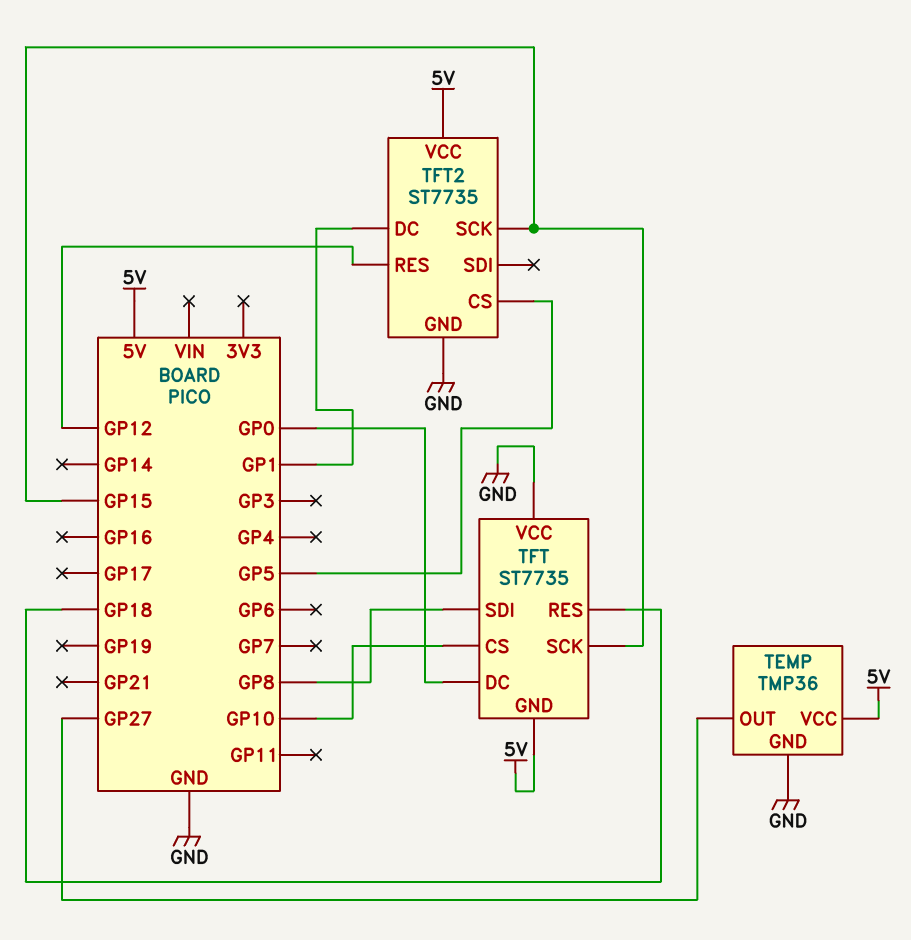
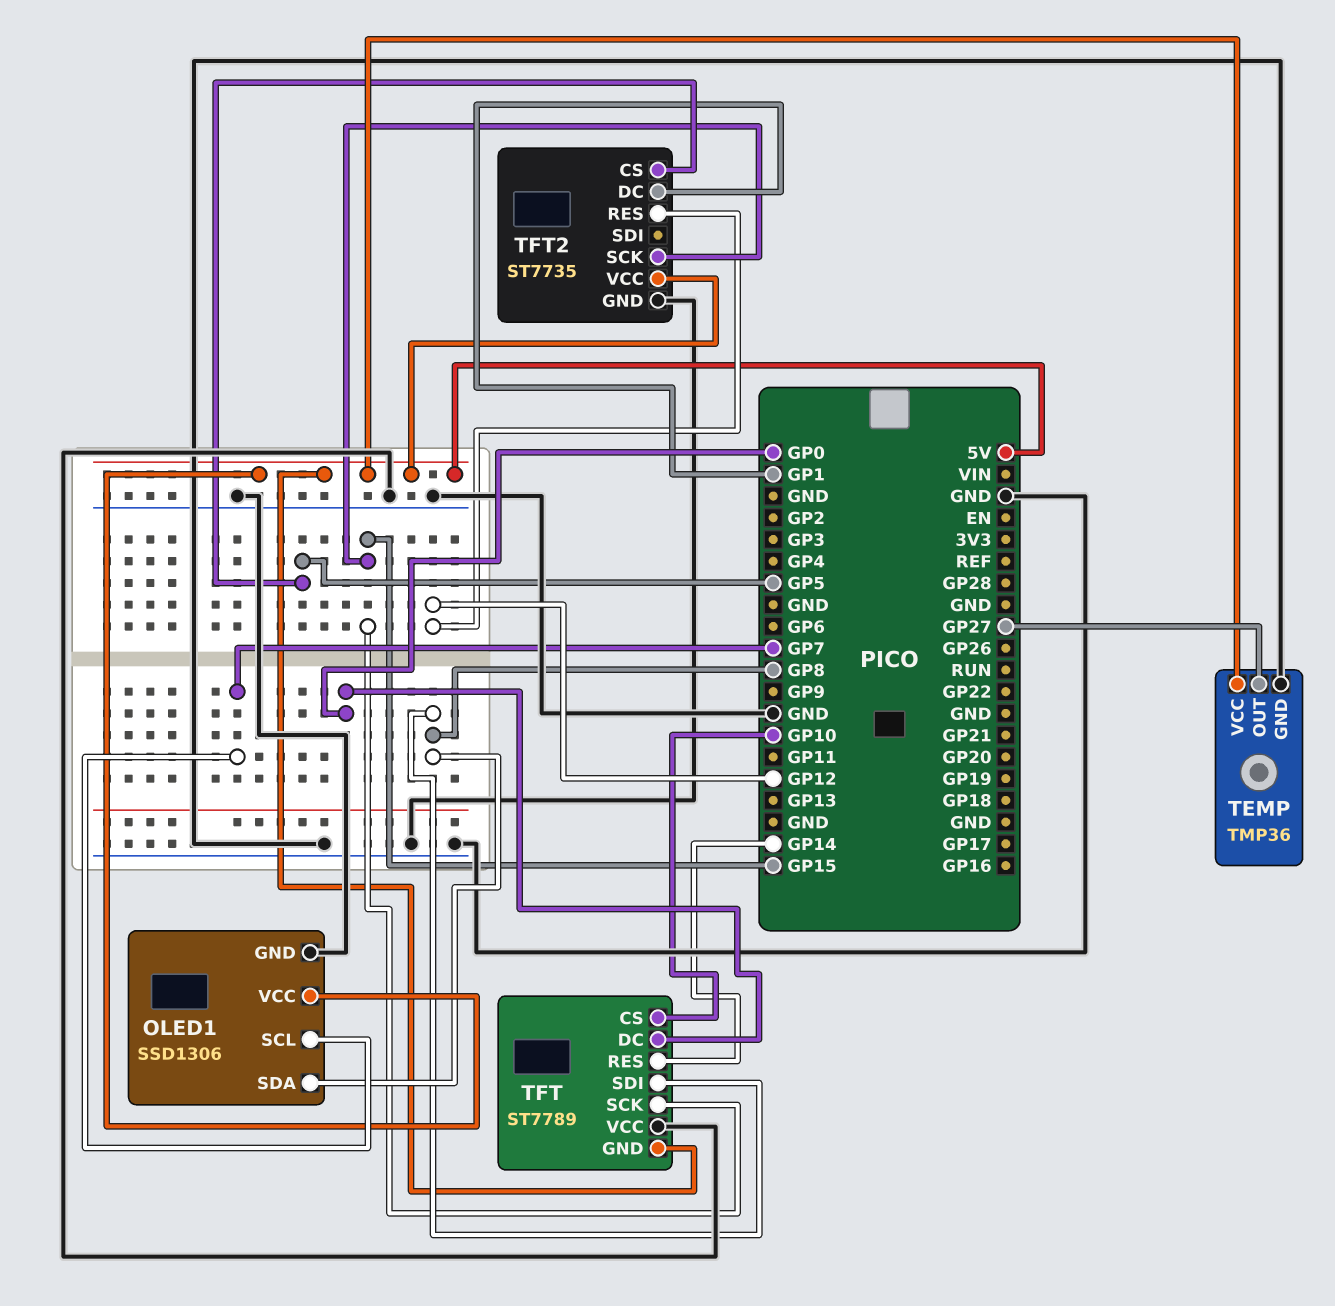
OLED1: none -> SSD1306
OLED1 pin GND: none -> GND
OLED1 pin SCL: none -> GP7
OLED1 pin SDA: none -> GP8
OLED1 pin VCC: none -> 5V
TFT: ST7735 -> ST7789
TFT pin RES: GP18 -> GP14

